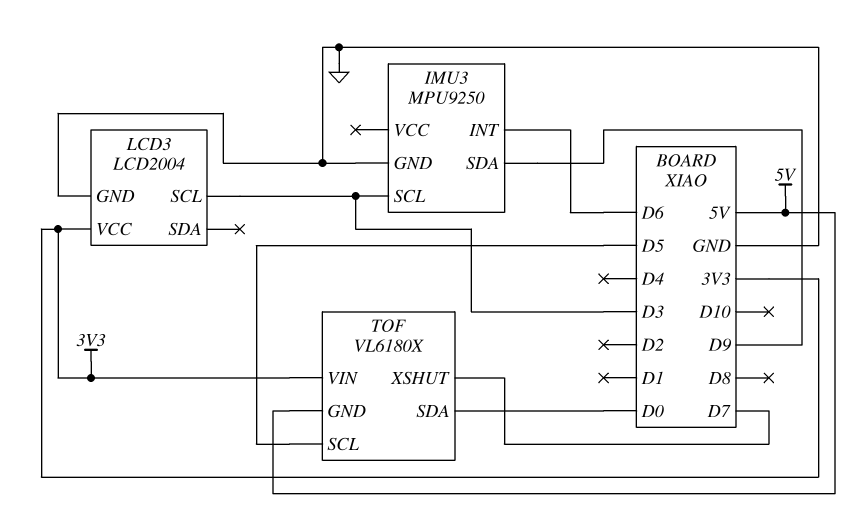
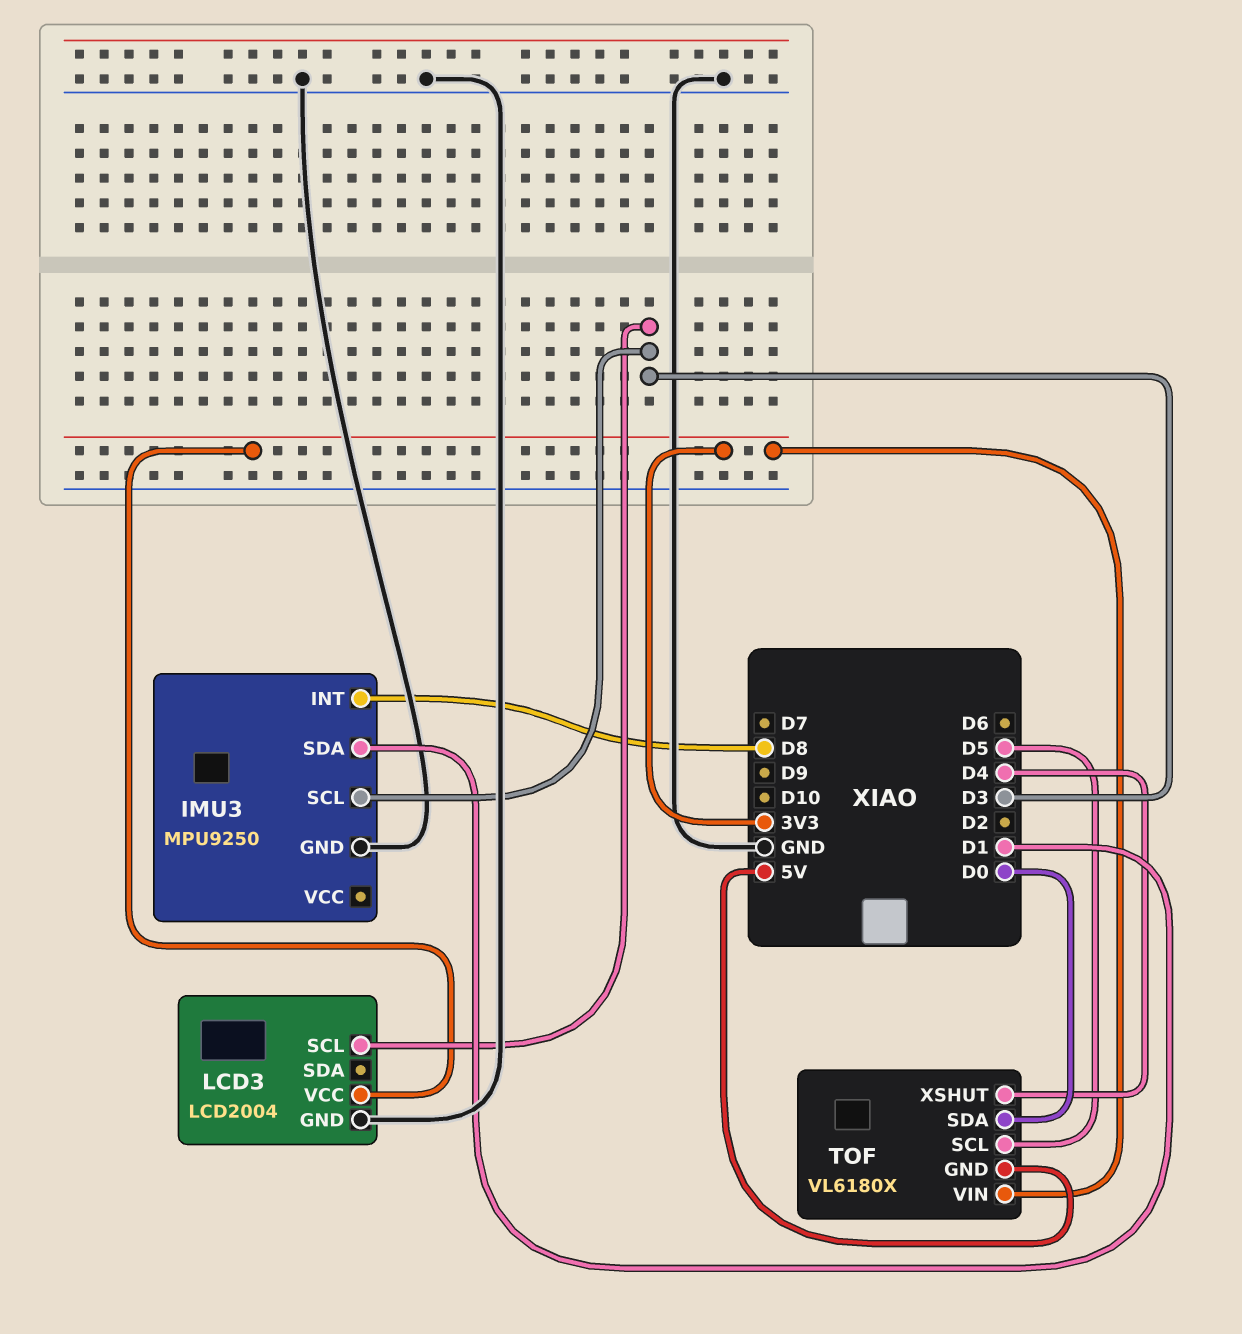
IMU3 pin INT: D6 -> D8
IMU3 pin SDA: D9 -> D1
TOF pin XSHUT: D7 -> D4

